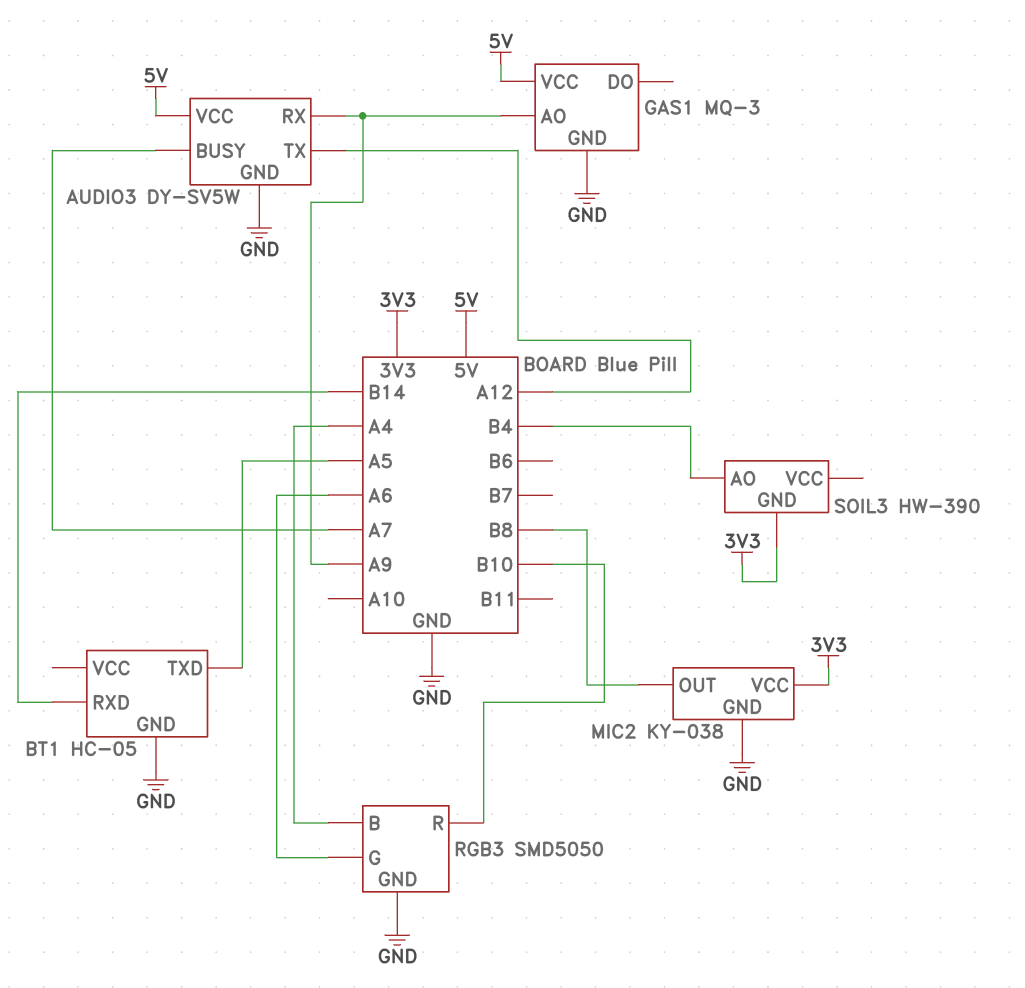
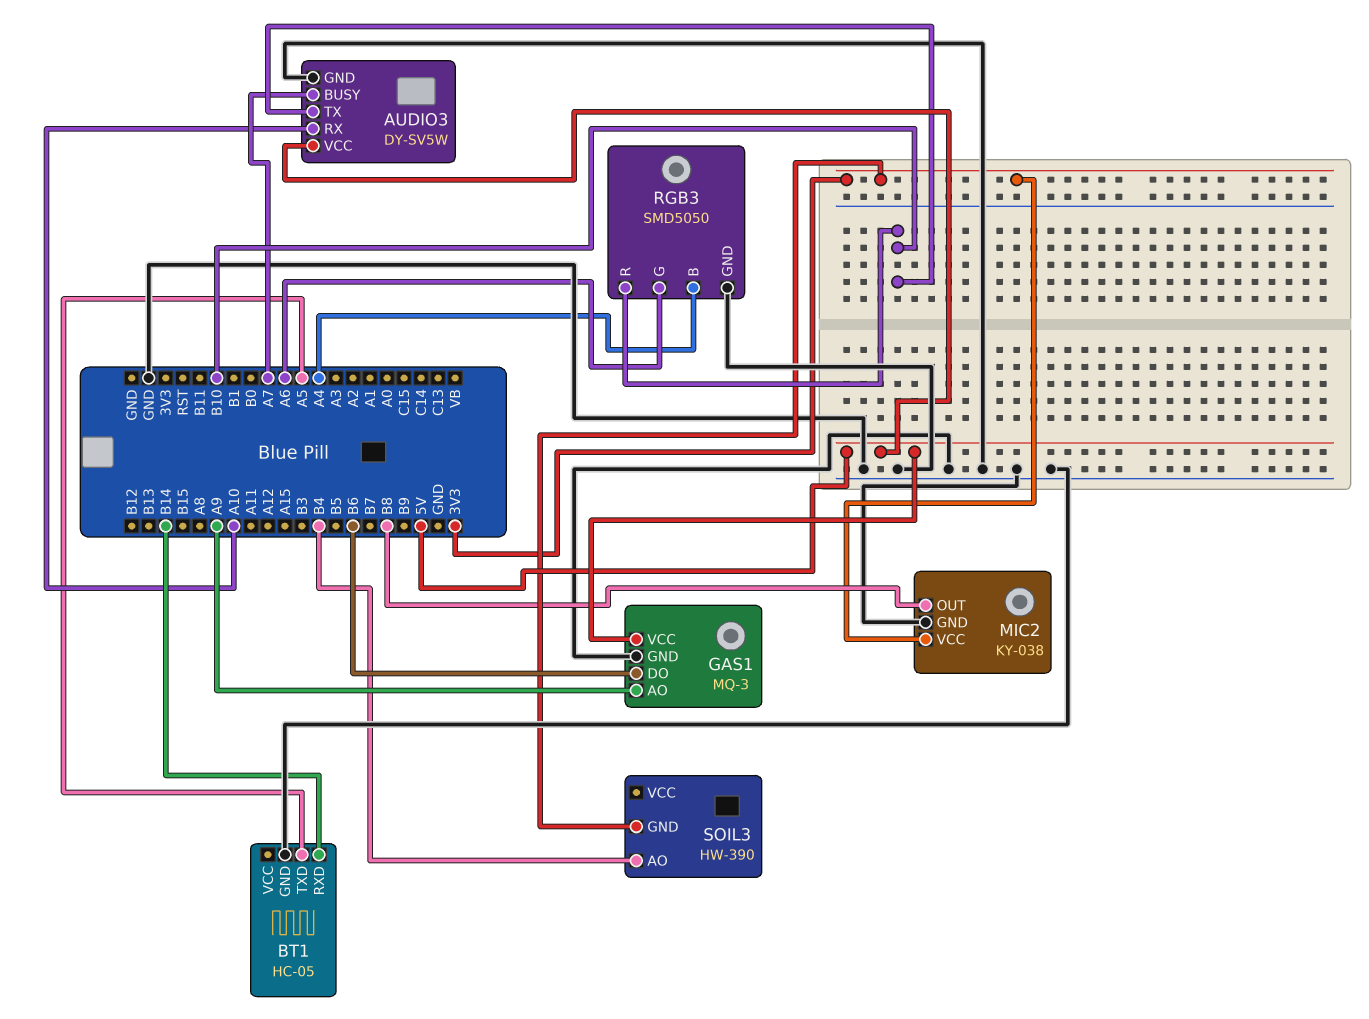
AUDIO3 pin RX: A9 -> A10
AUDIO3 pin TX: A12 -> B10
GAS1 pin DO: none -> B6

